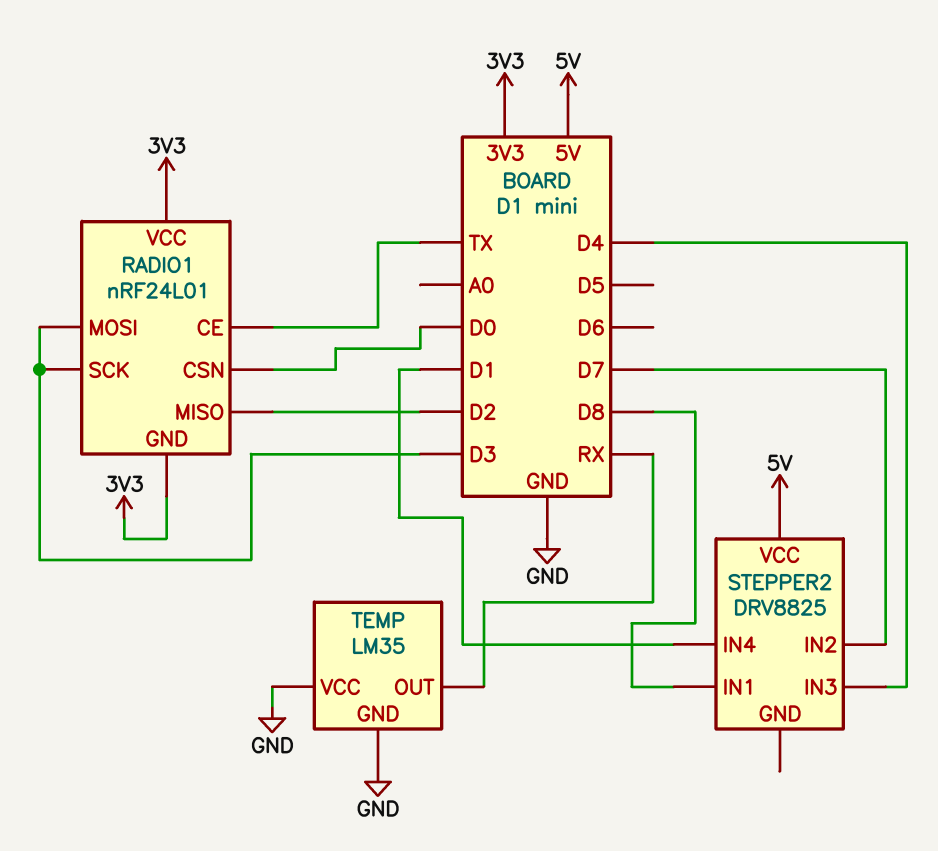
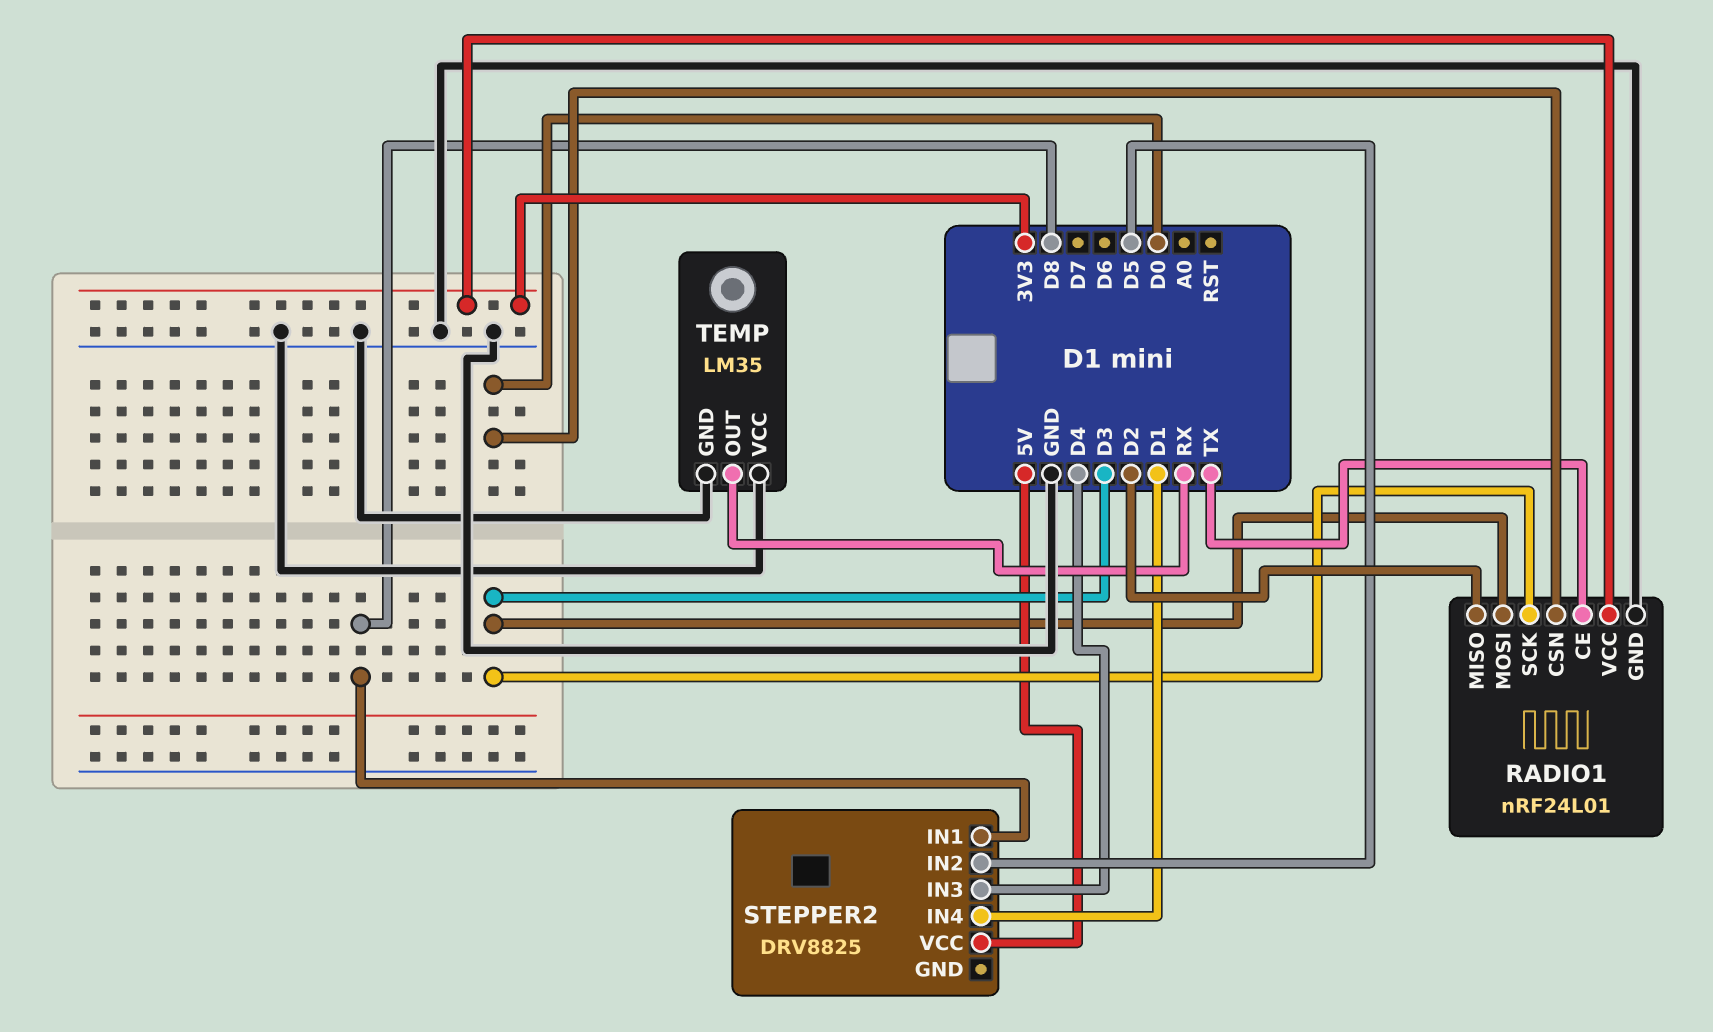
RADIO1 pin GND: 3V3 -> GND
STEPPER2 pin IN2: D7 -> D5

